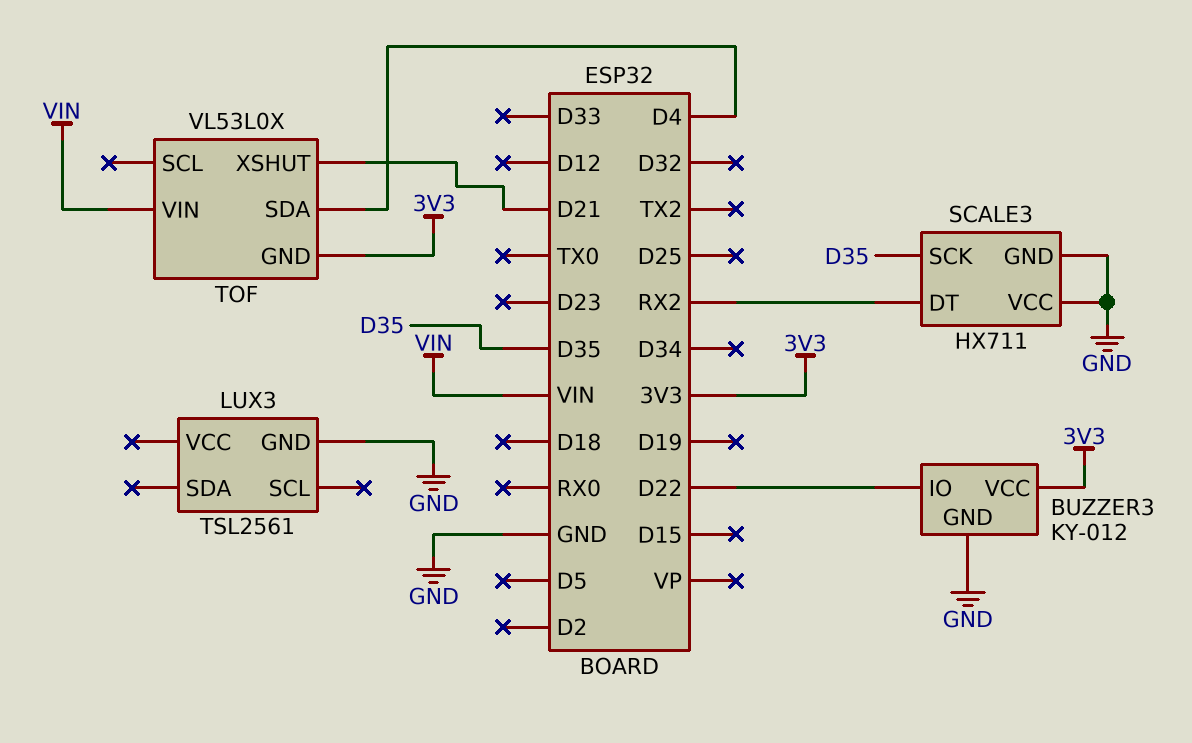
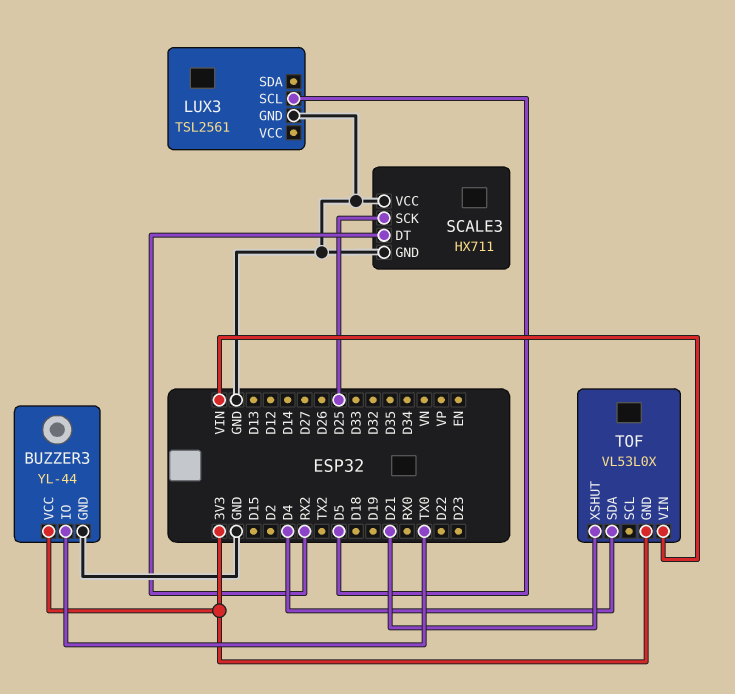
BUZZER3: KY-012 -> YL-44
BUZZER3 pin IO: D22 -> TX0
LUX3 pin SCL: none -> D5
SCALE3 pin SCK: D35 -> D25

